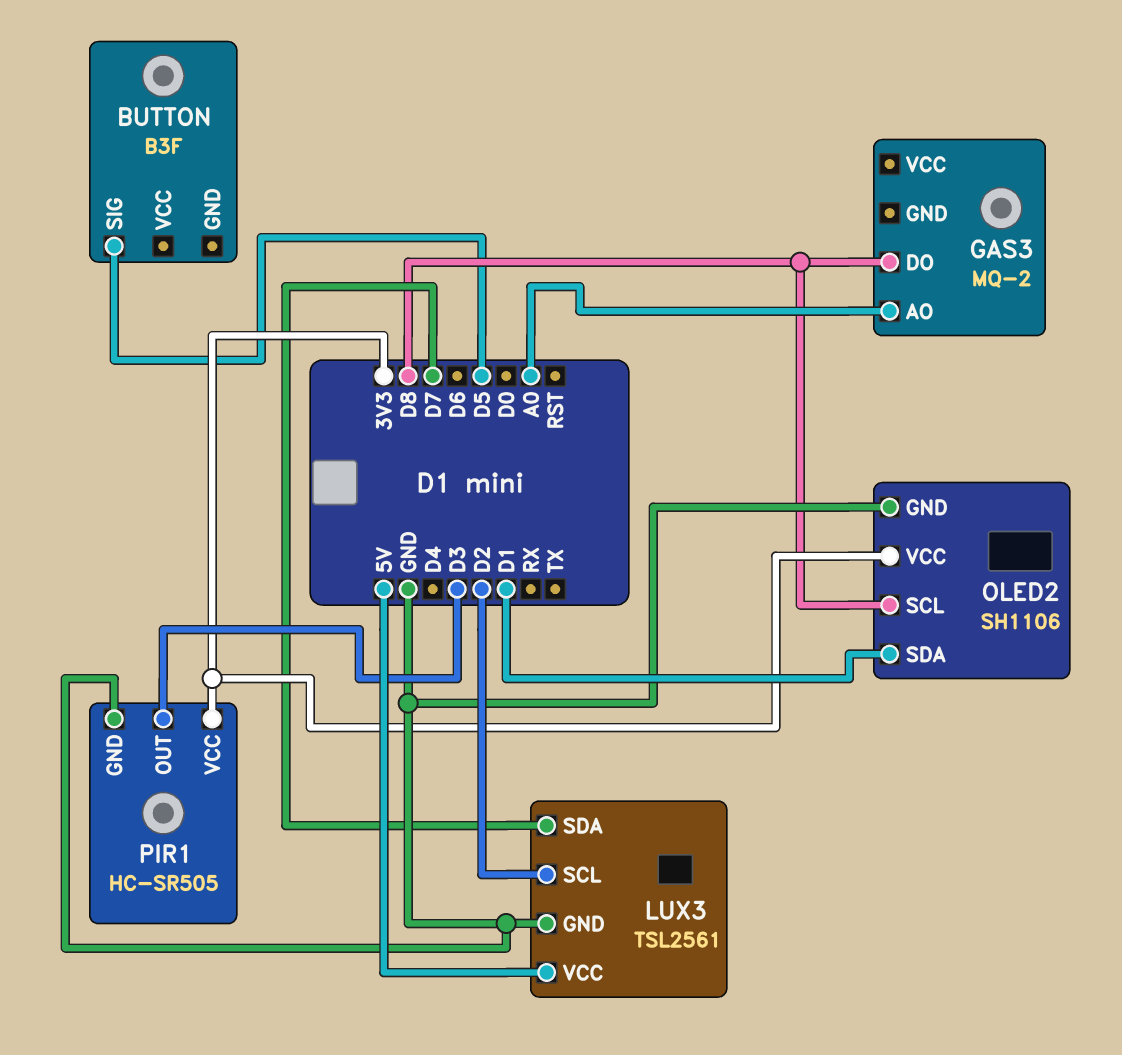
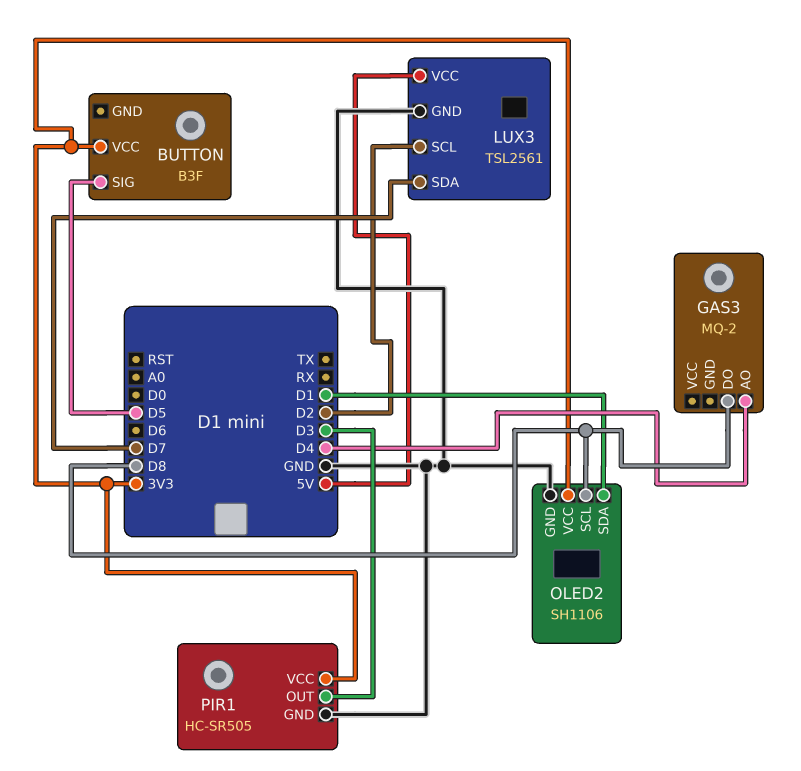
BUTTON pin VCC: none -> 3V3
GAS3 pin AO: A0 -> D4

